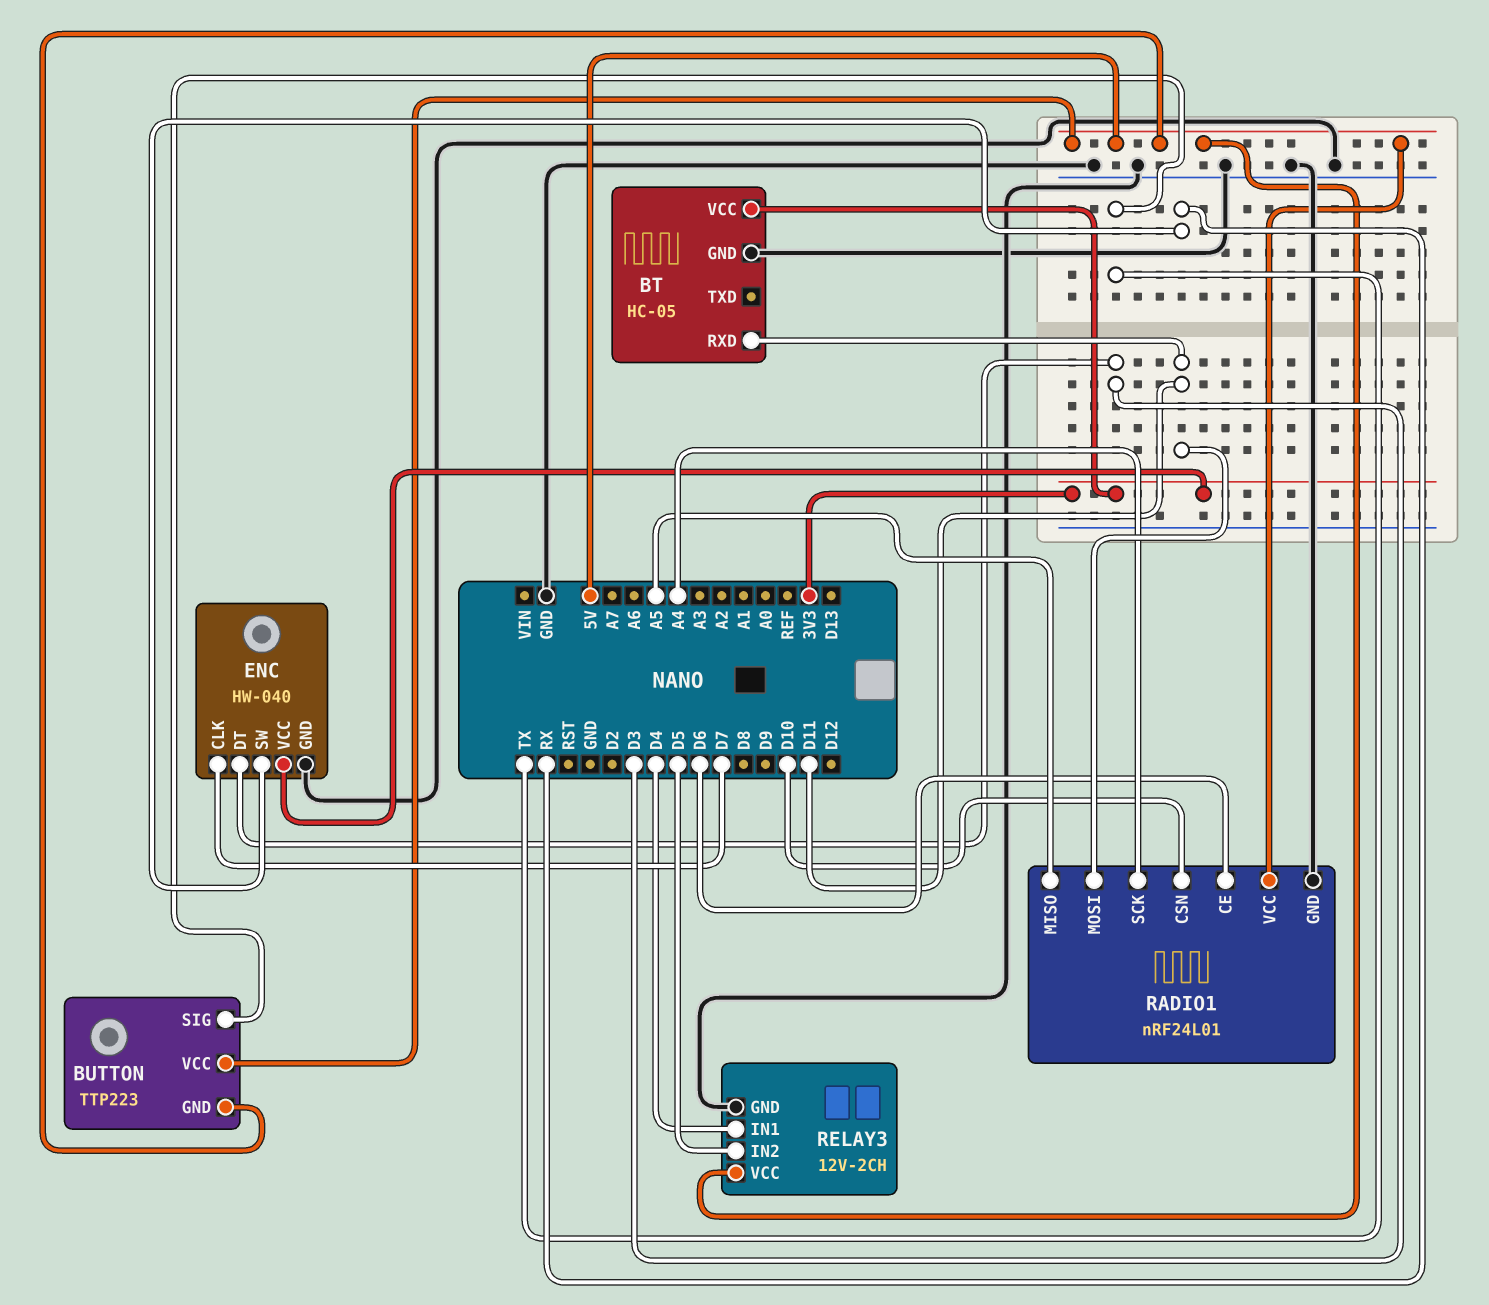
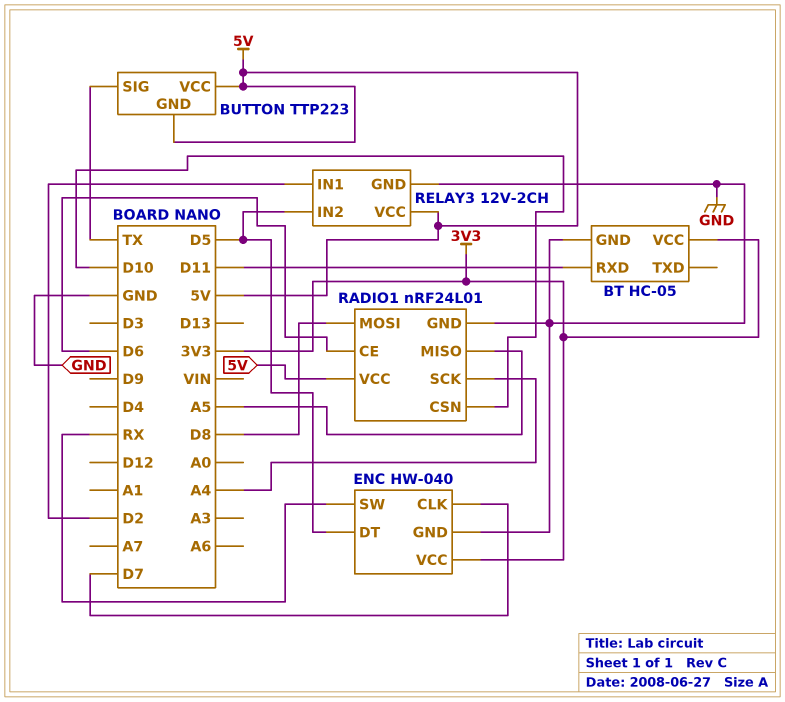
ENC pin DT: D3 -> D5
RADIO1 pin MOSI: D11 -> D8
RELAY3 pin IN1: D4 -> D2

